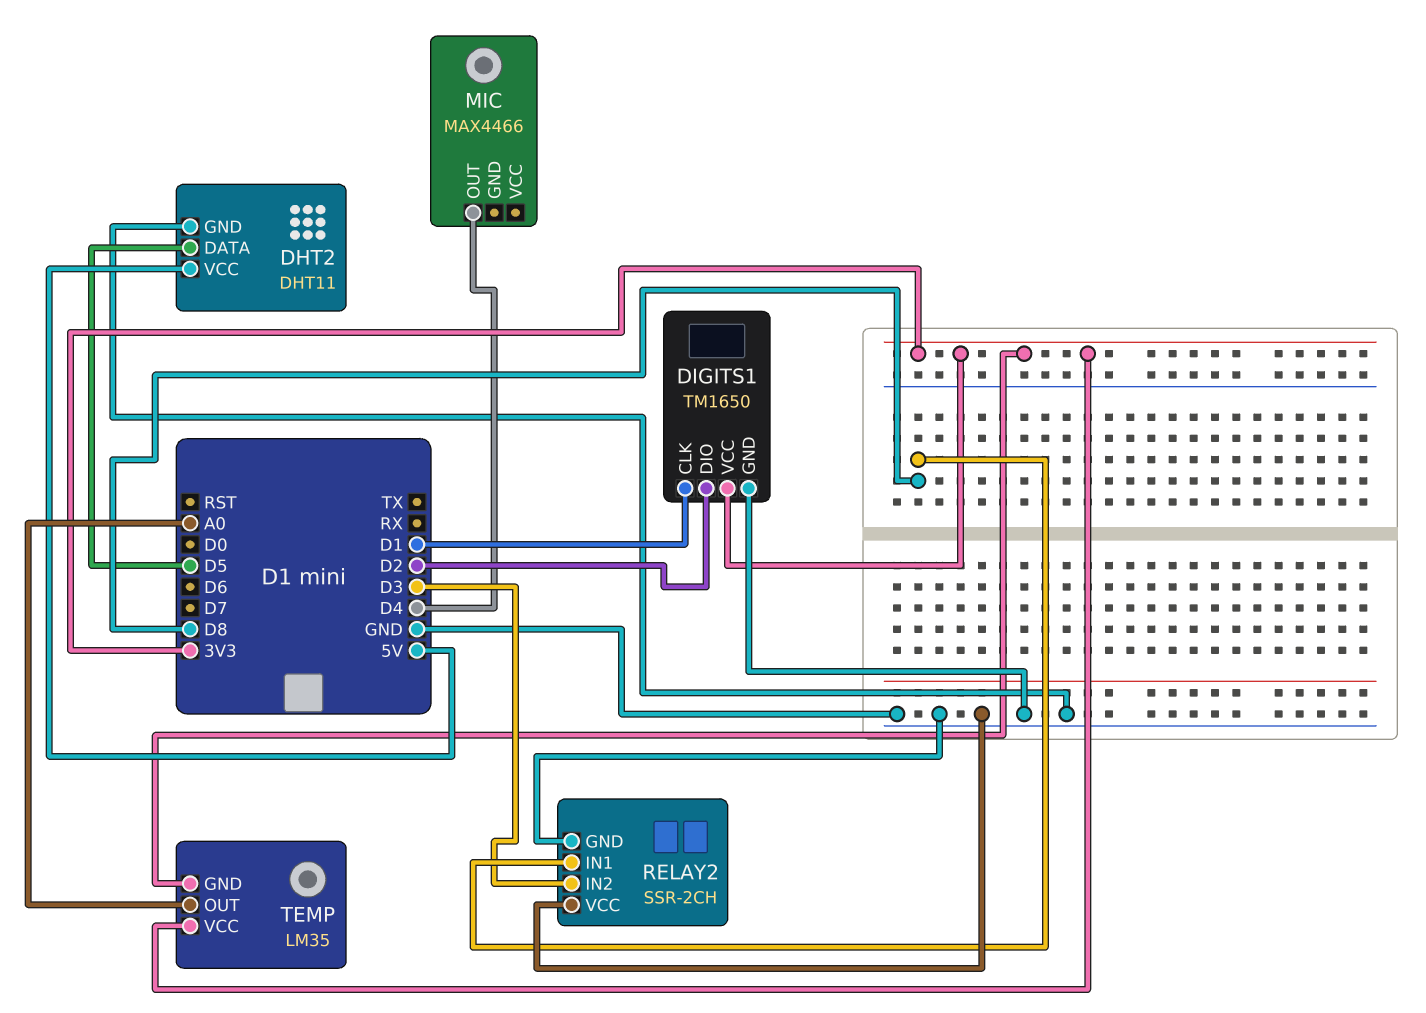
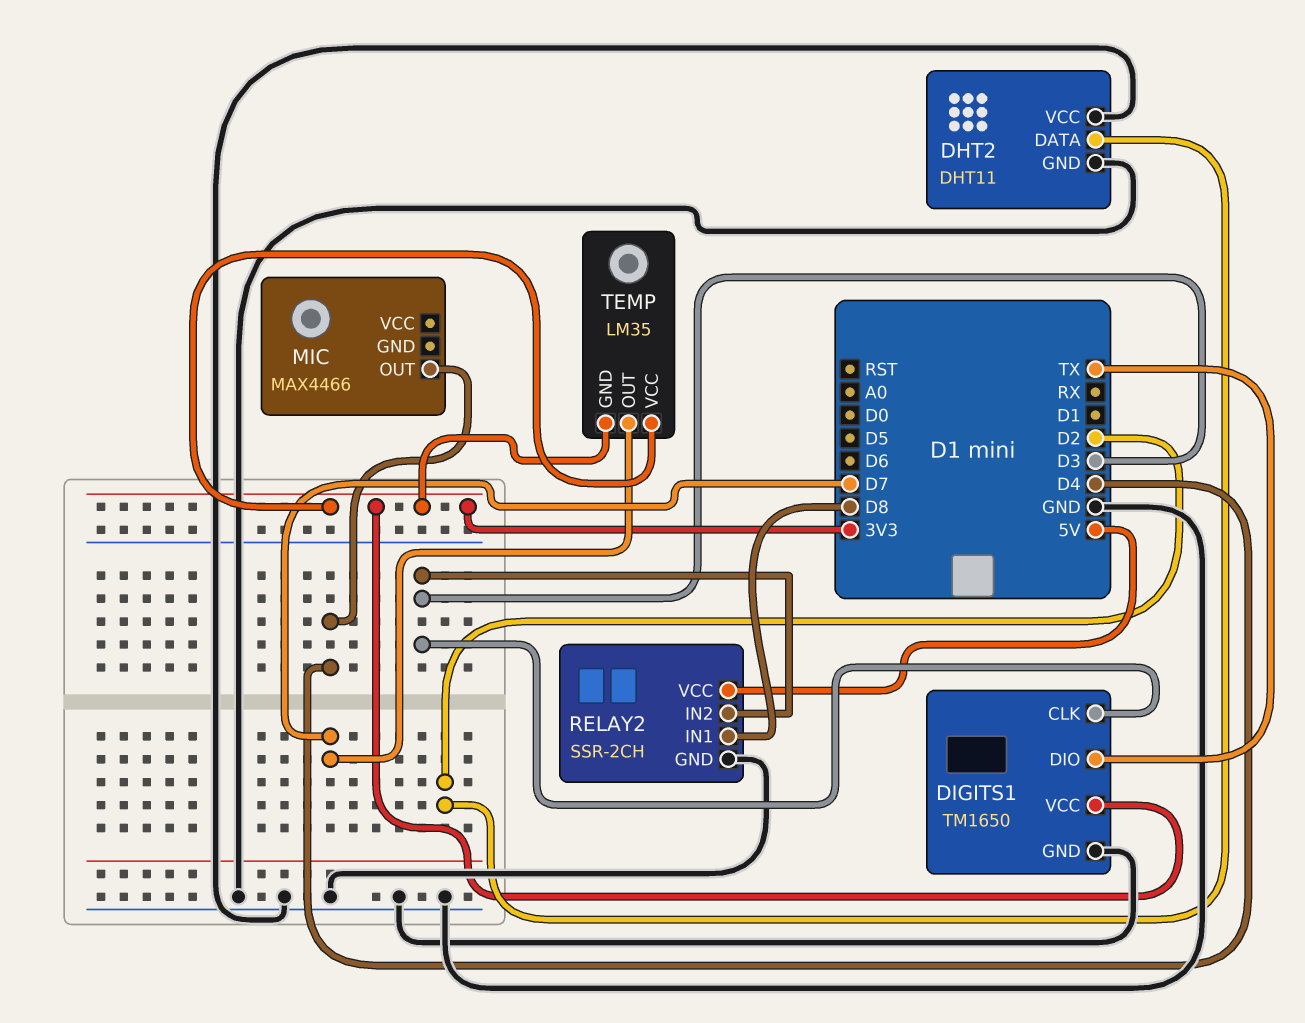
DHT2 pin DATA: D5 -> D2
DHT2 pin VCC: 5V -> GND
DIGITS1 pin CLK: D1 -> D3
DIGITS1 pin DIO: D2 -> TX
RELAY2 pin VCC: GND -> 5V
TEMP pin OUT: A0 -> D7

